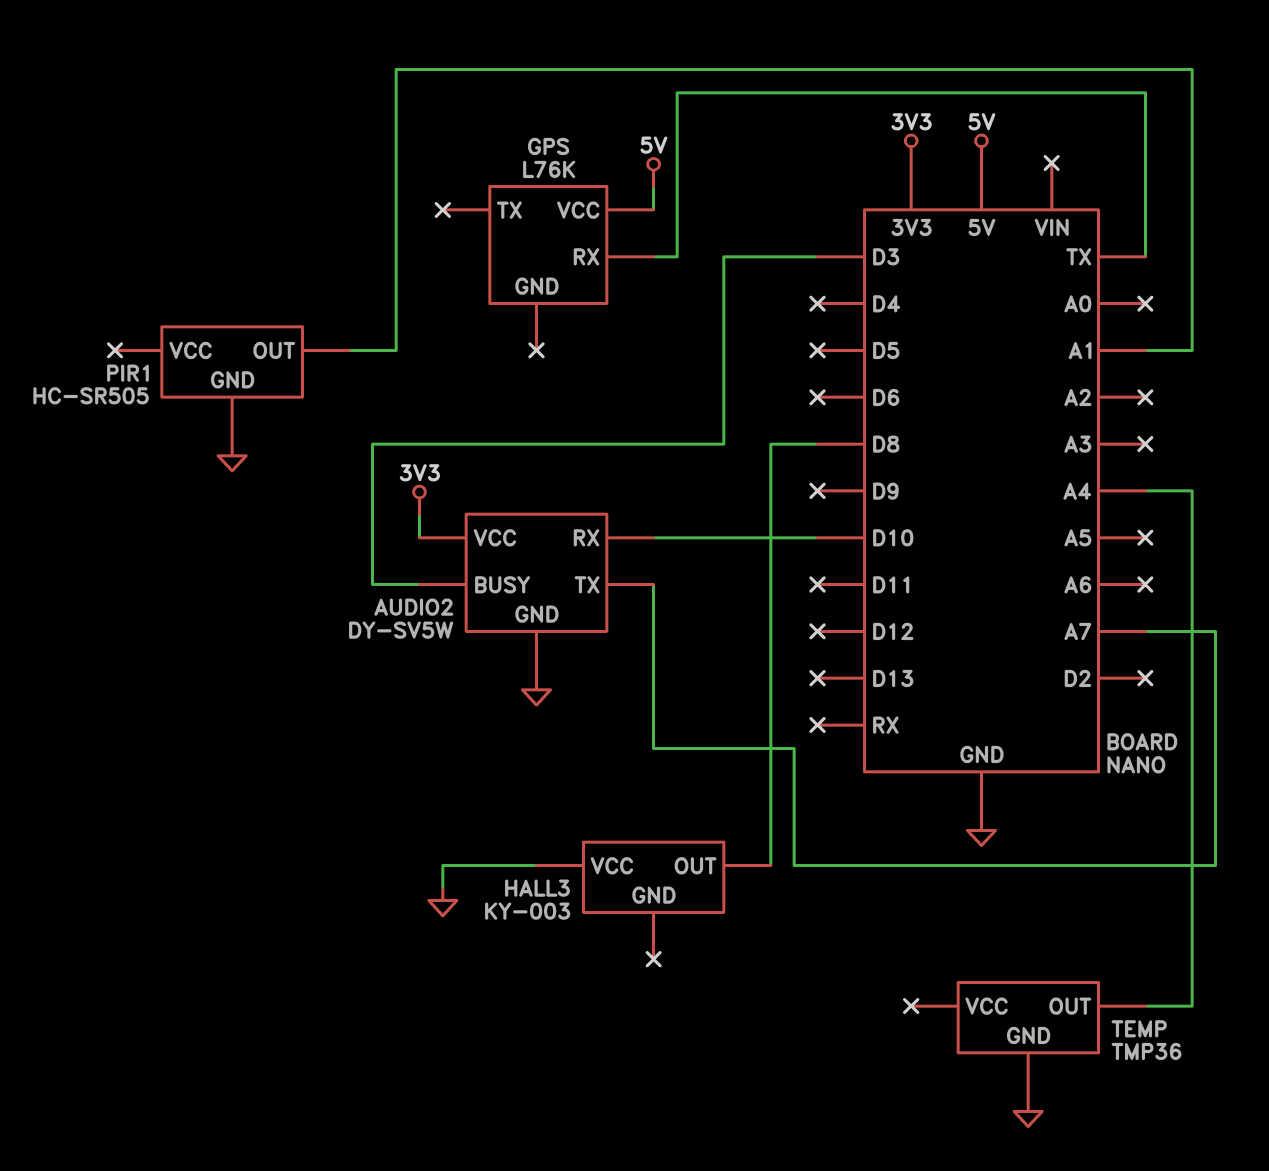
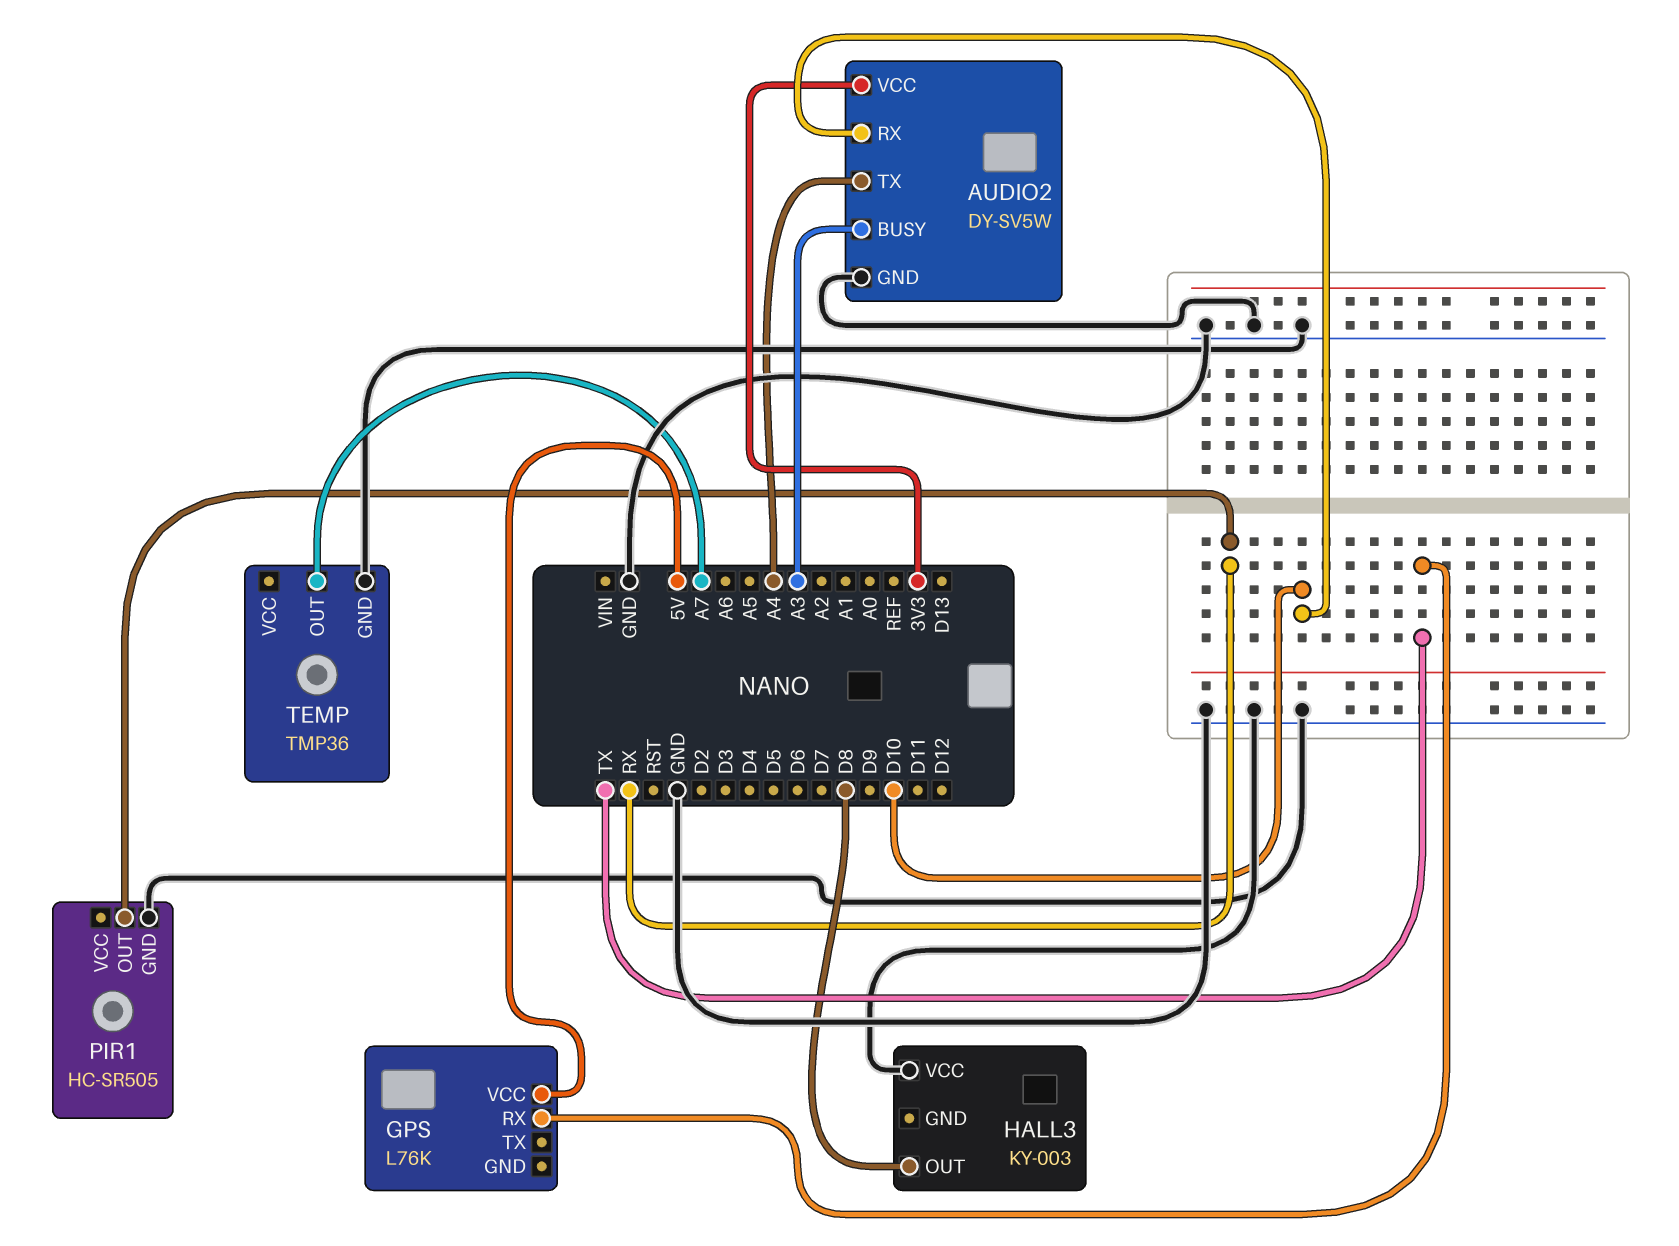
AUDIO2 pin BUSY: D3 -> A3
AUDIO2 pin TX: A7 -> A4
PIR1 pin OUT: A1 -> RX
TEMP pin OUT: A4 -> A7

